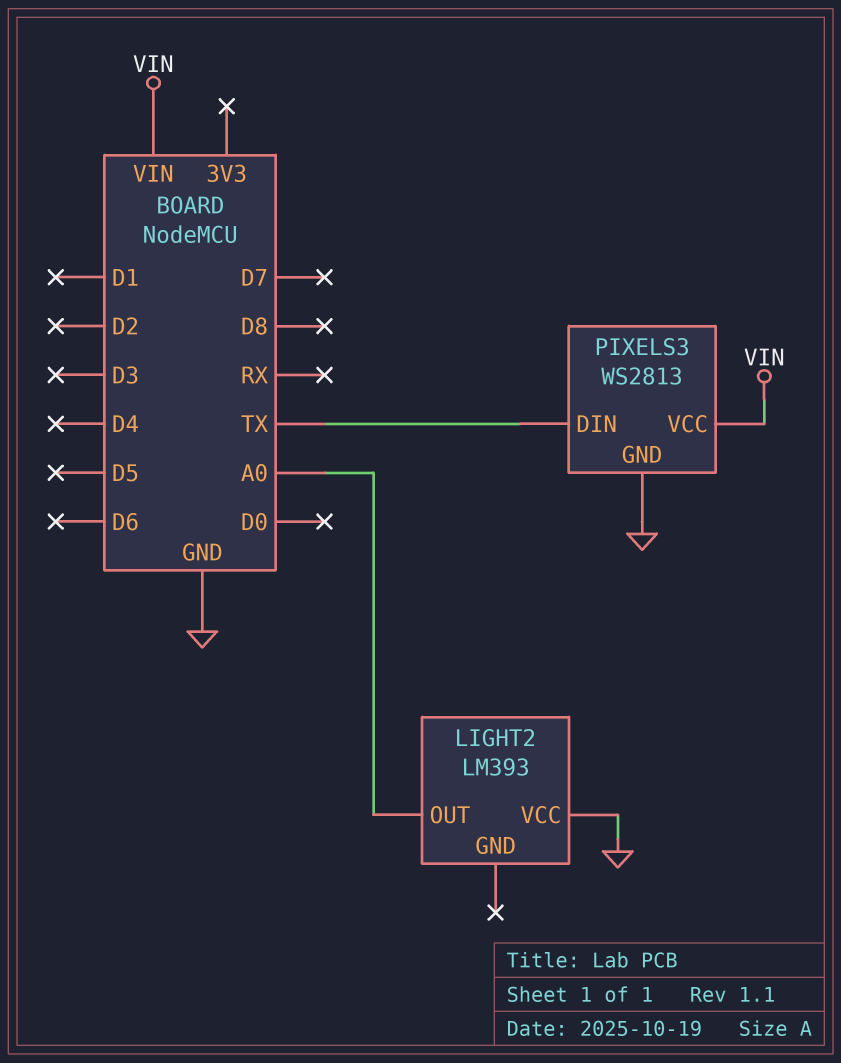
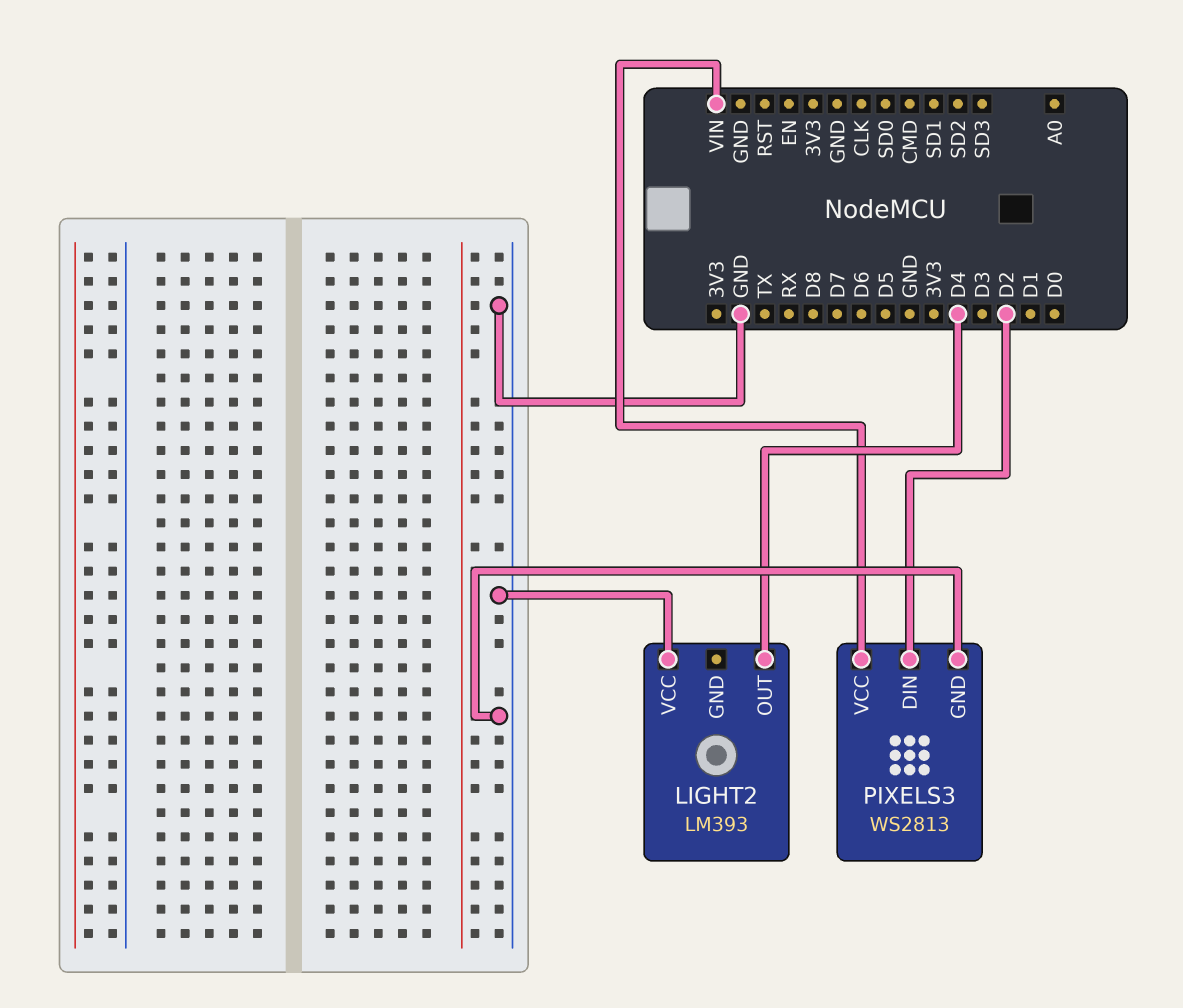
LIGHT2 pin OUT: A0 -> D4
PIXELS3 pin DIN: TX -> D2

